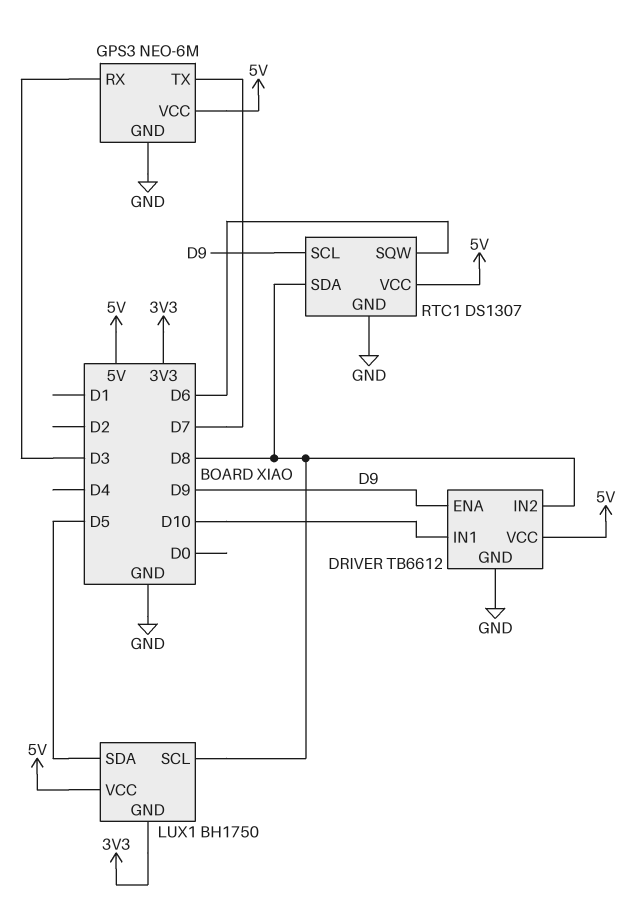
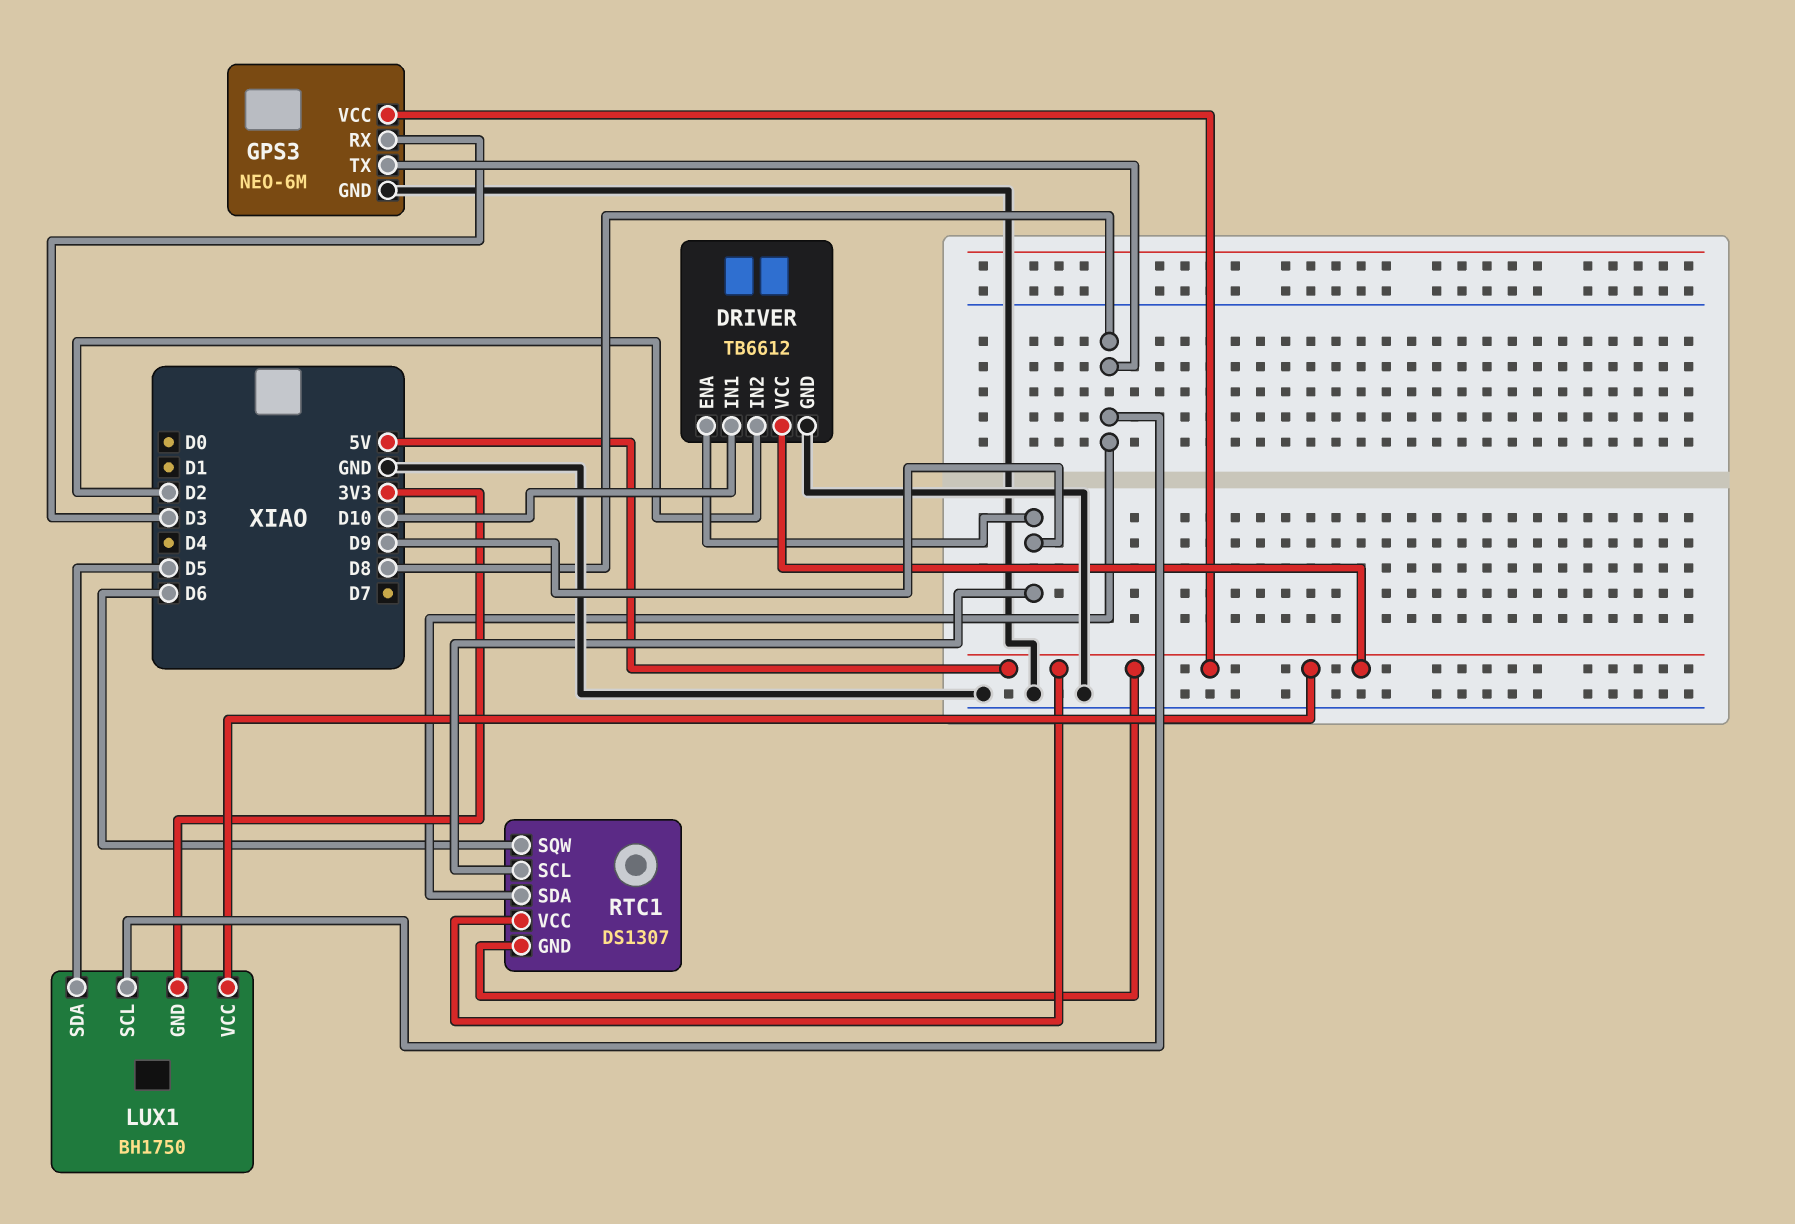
DRIVER pin IN2: D8 -> D2
GPS3 pin TX: D7 -> D8
RTC1 pin GND: GND -> 5V

